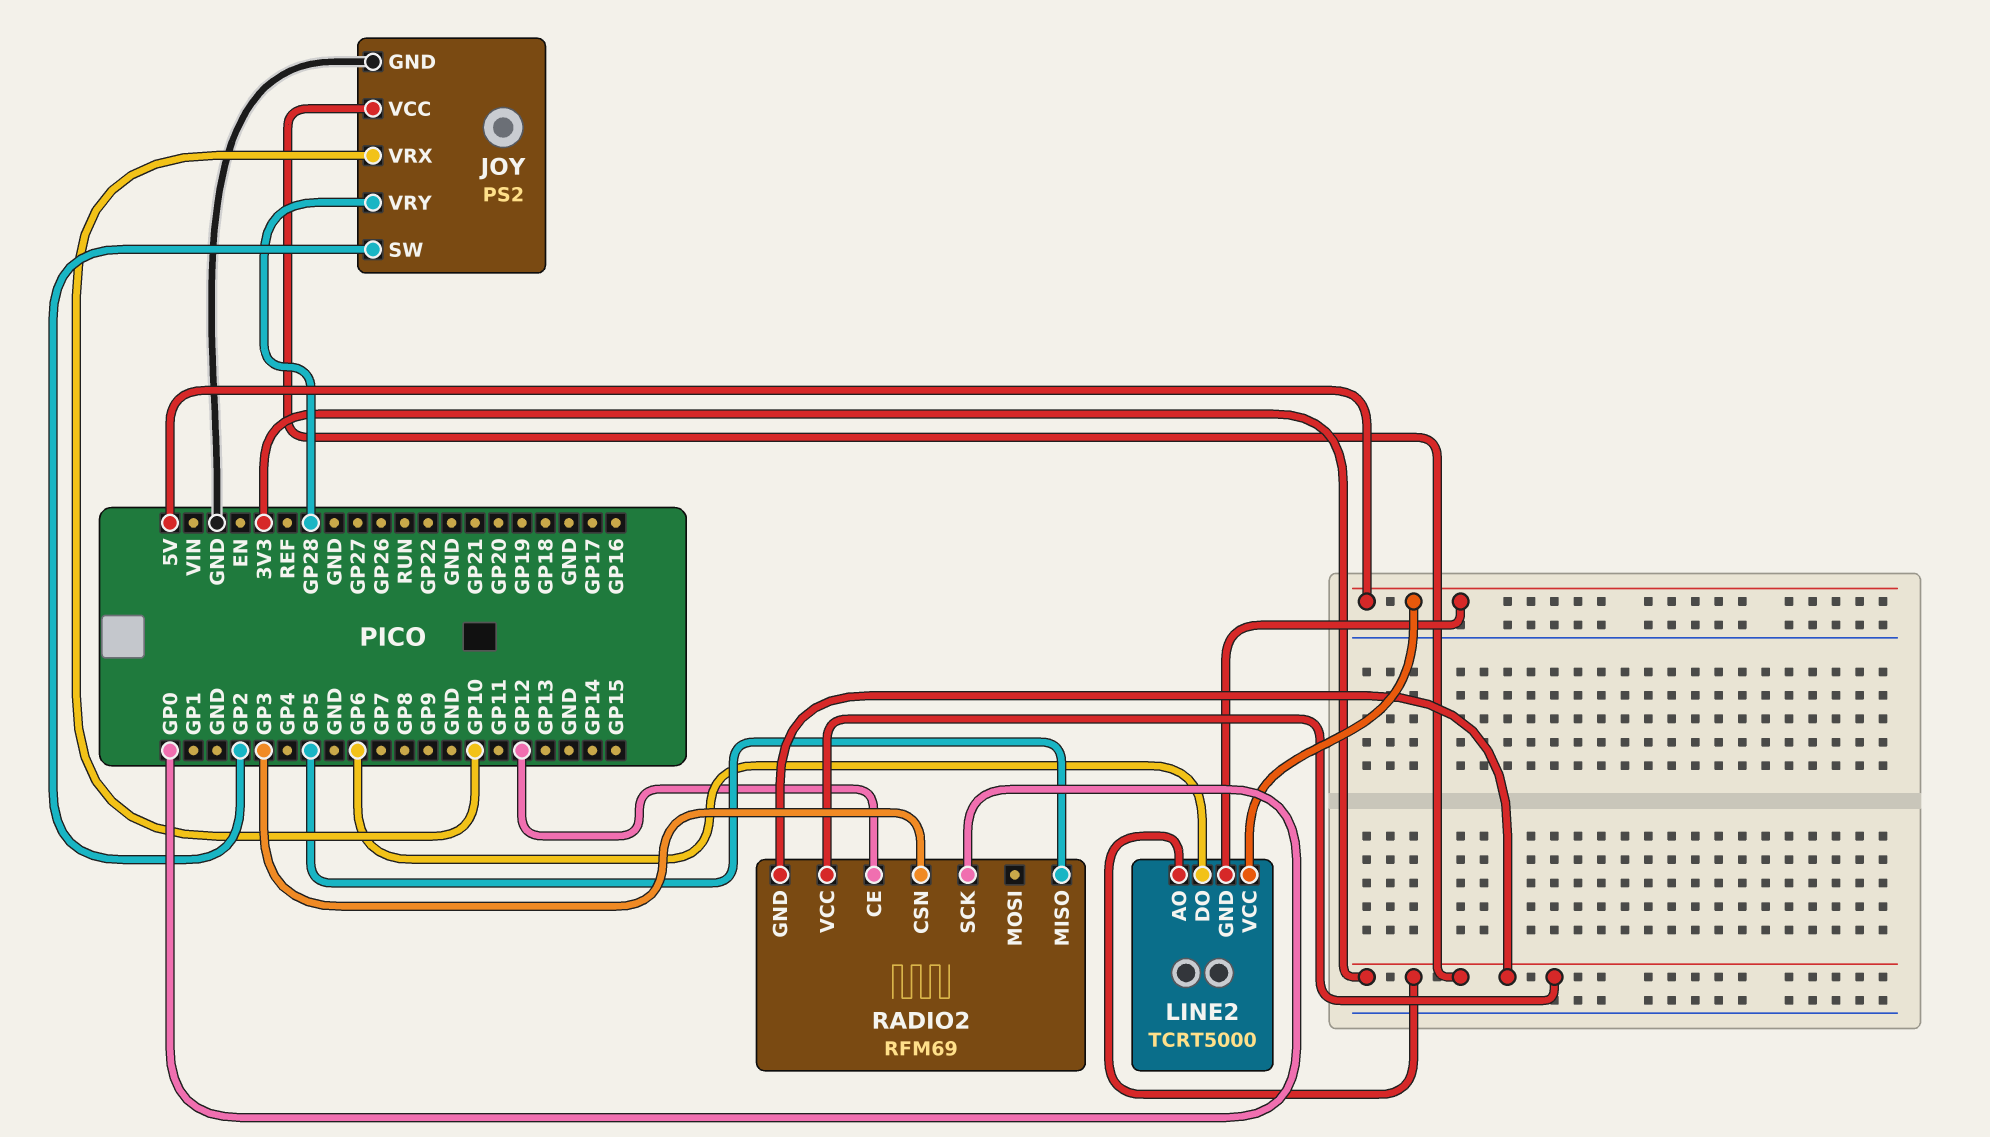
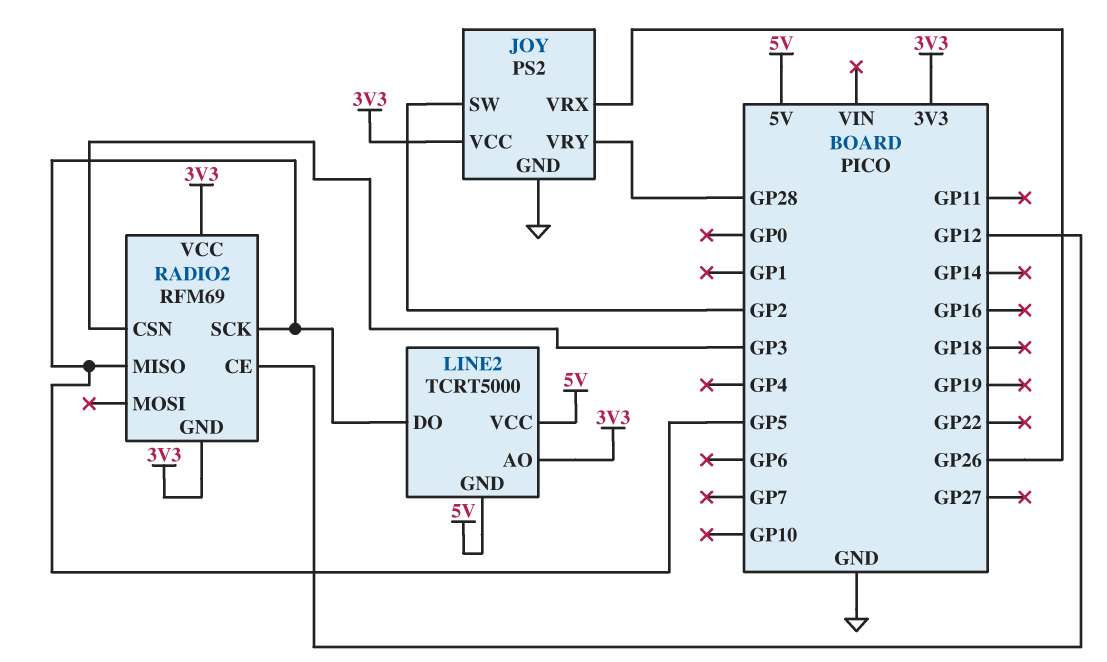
JOY pin VRX: GP10 -> GP26
LINE2 pin DO: GP6 -> GP5
RADIO2 pin SCK: GP0 -> GP5

